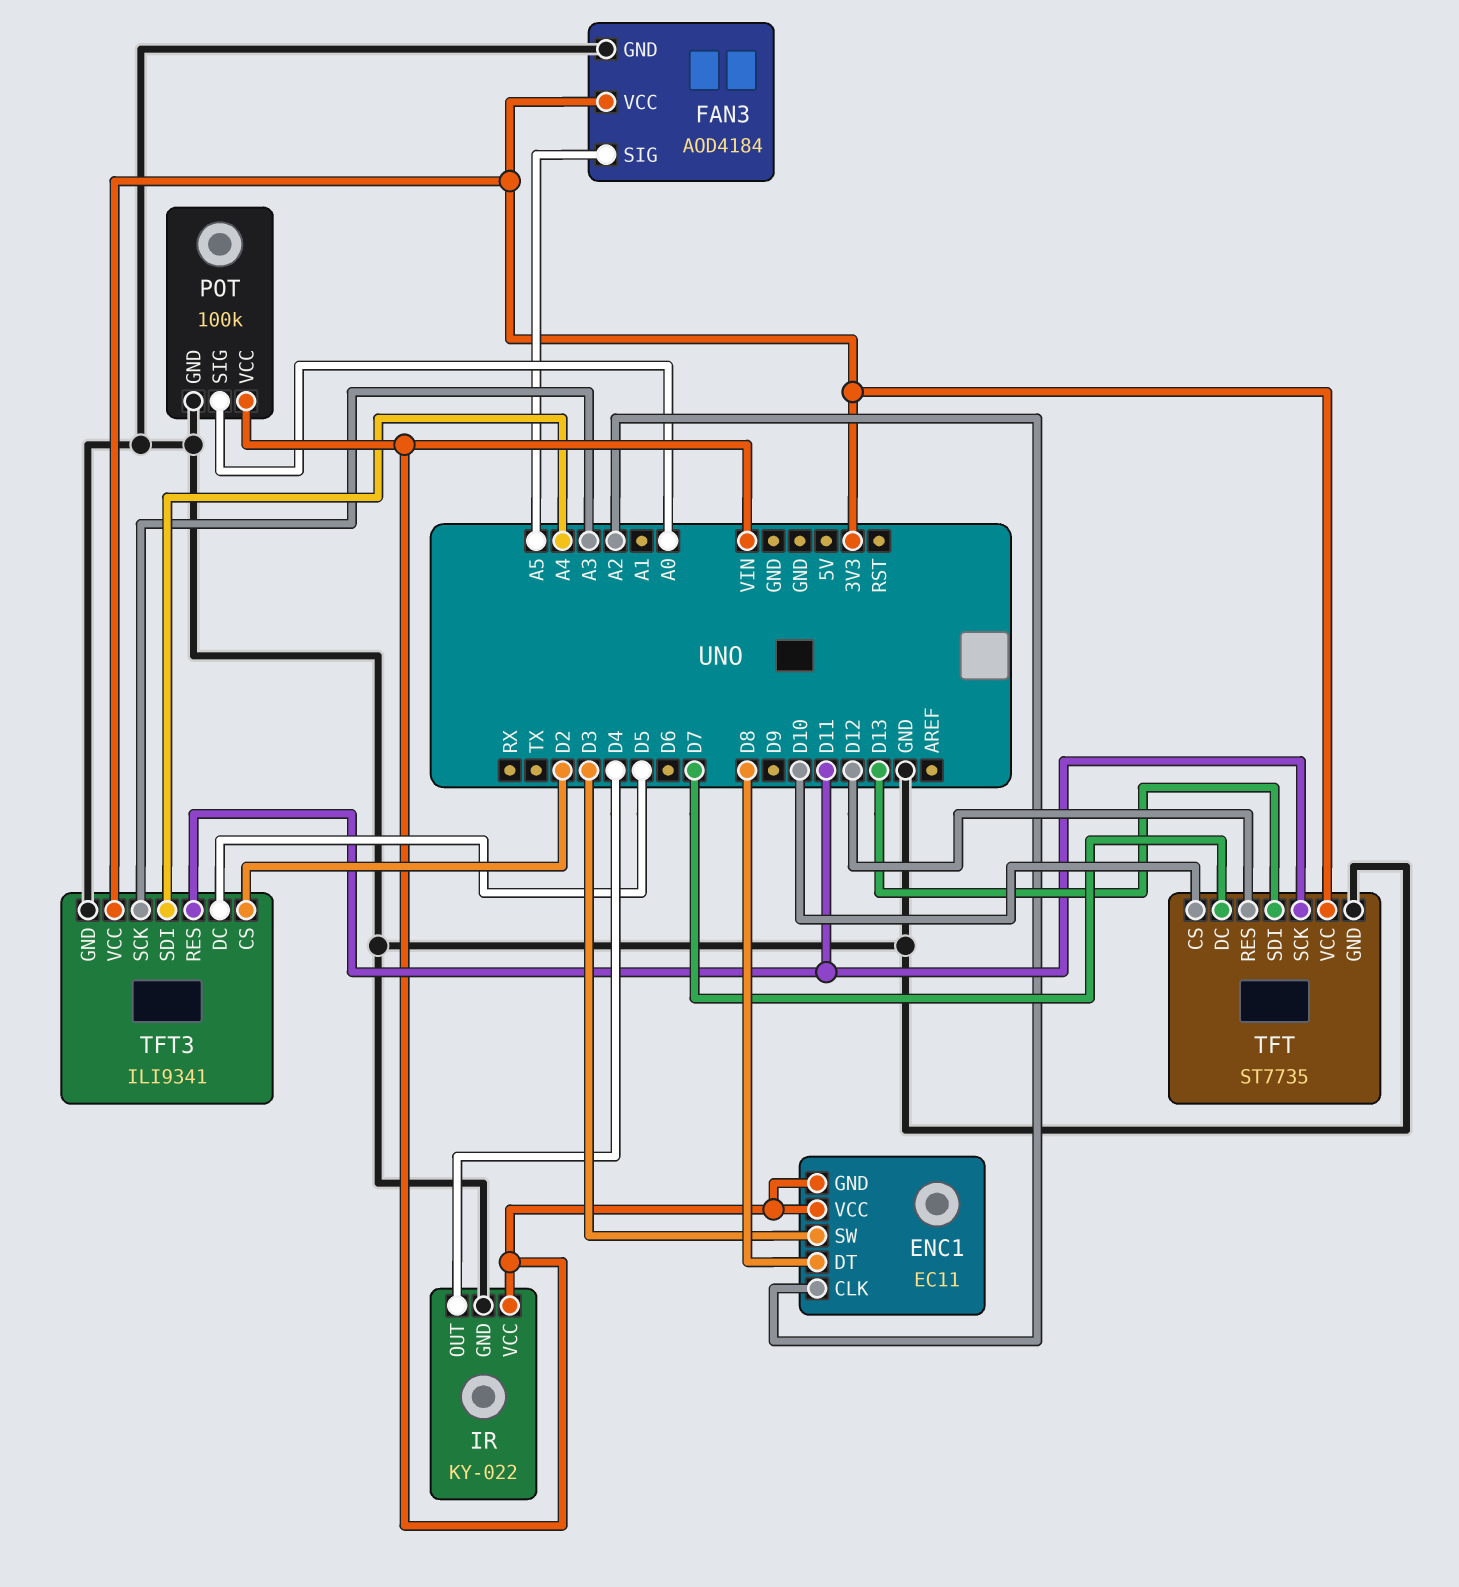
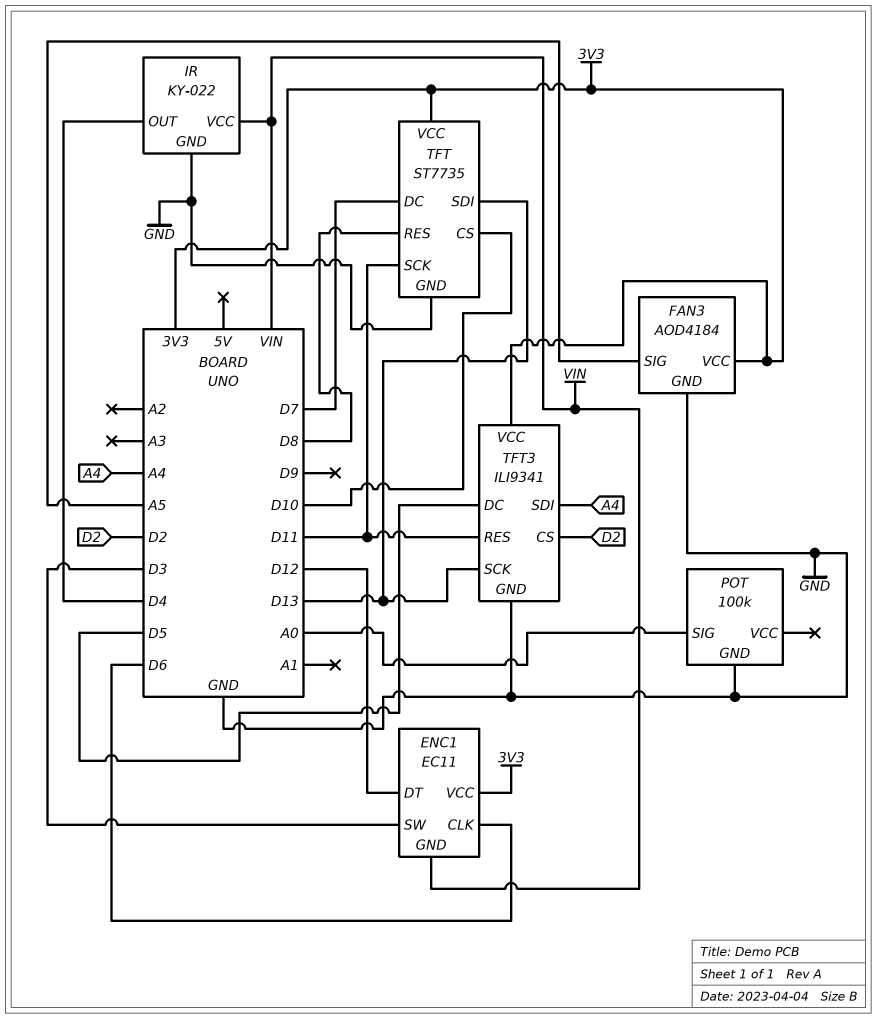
ENC1 pin CLK: A2 -> D6
ENC1 pin DT: D8 -> D12
ENC1 pin VCC: VIN -> 3V3
POT pin VCC: VIN -> none
TFT pin RES: D12 -> D8
TFT3 pin SCK: A3 -> D13

